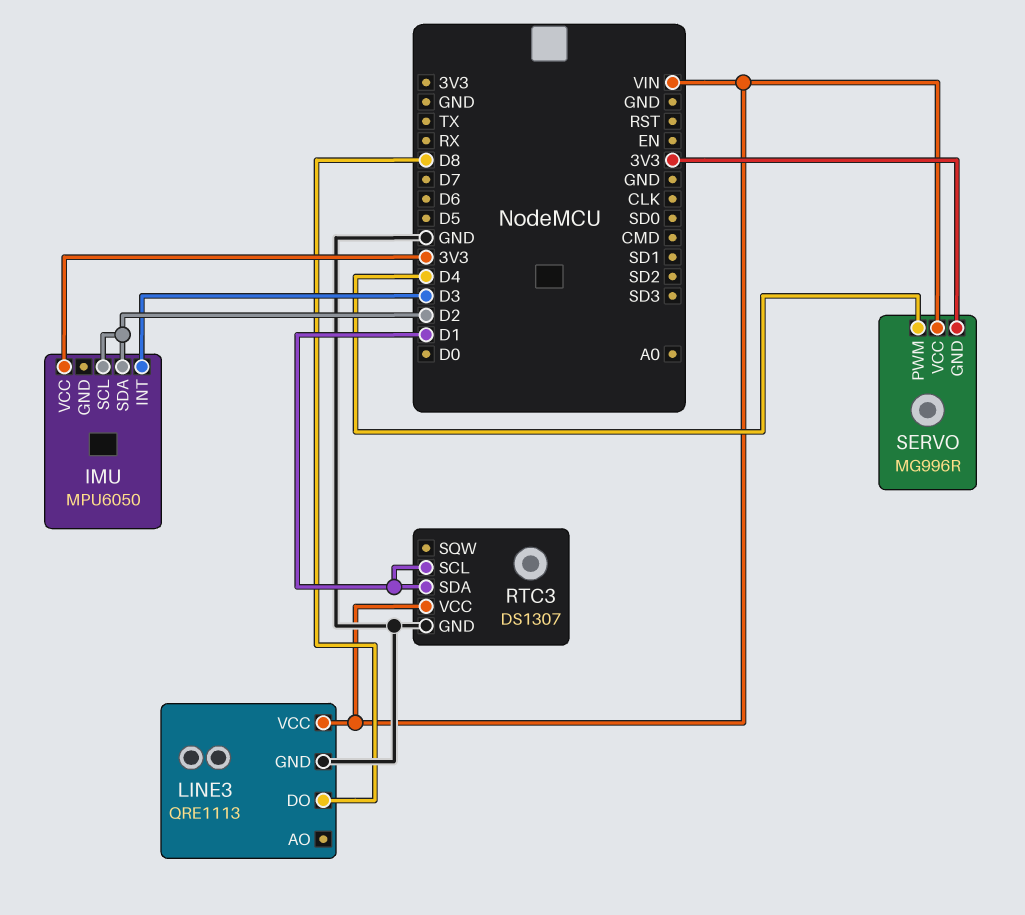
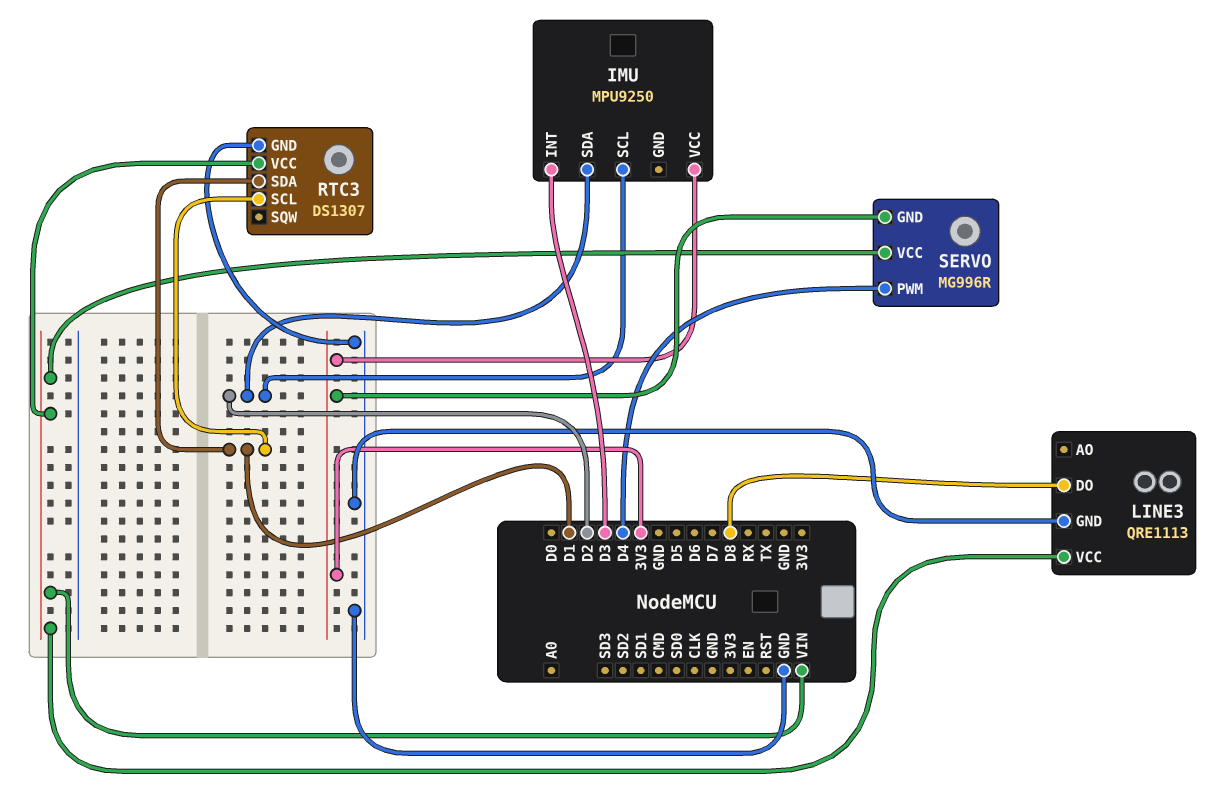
IMU: MPU6050 -> MPU9250

